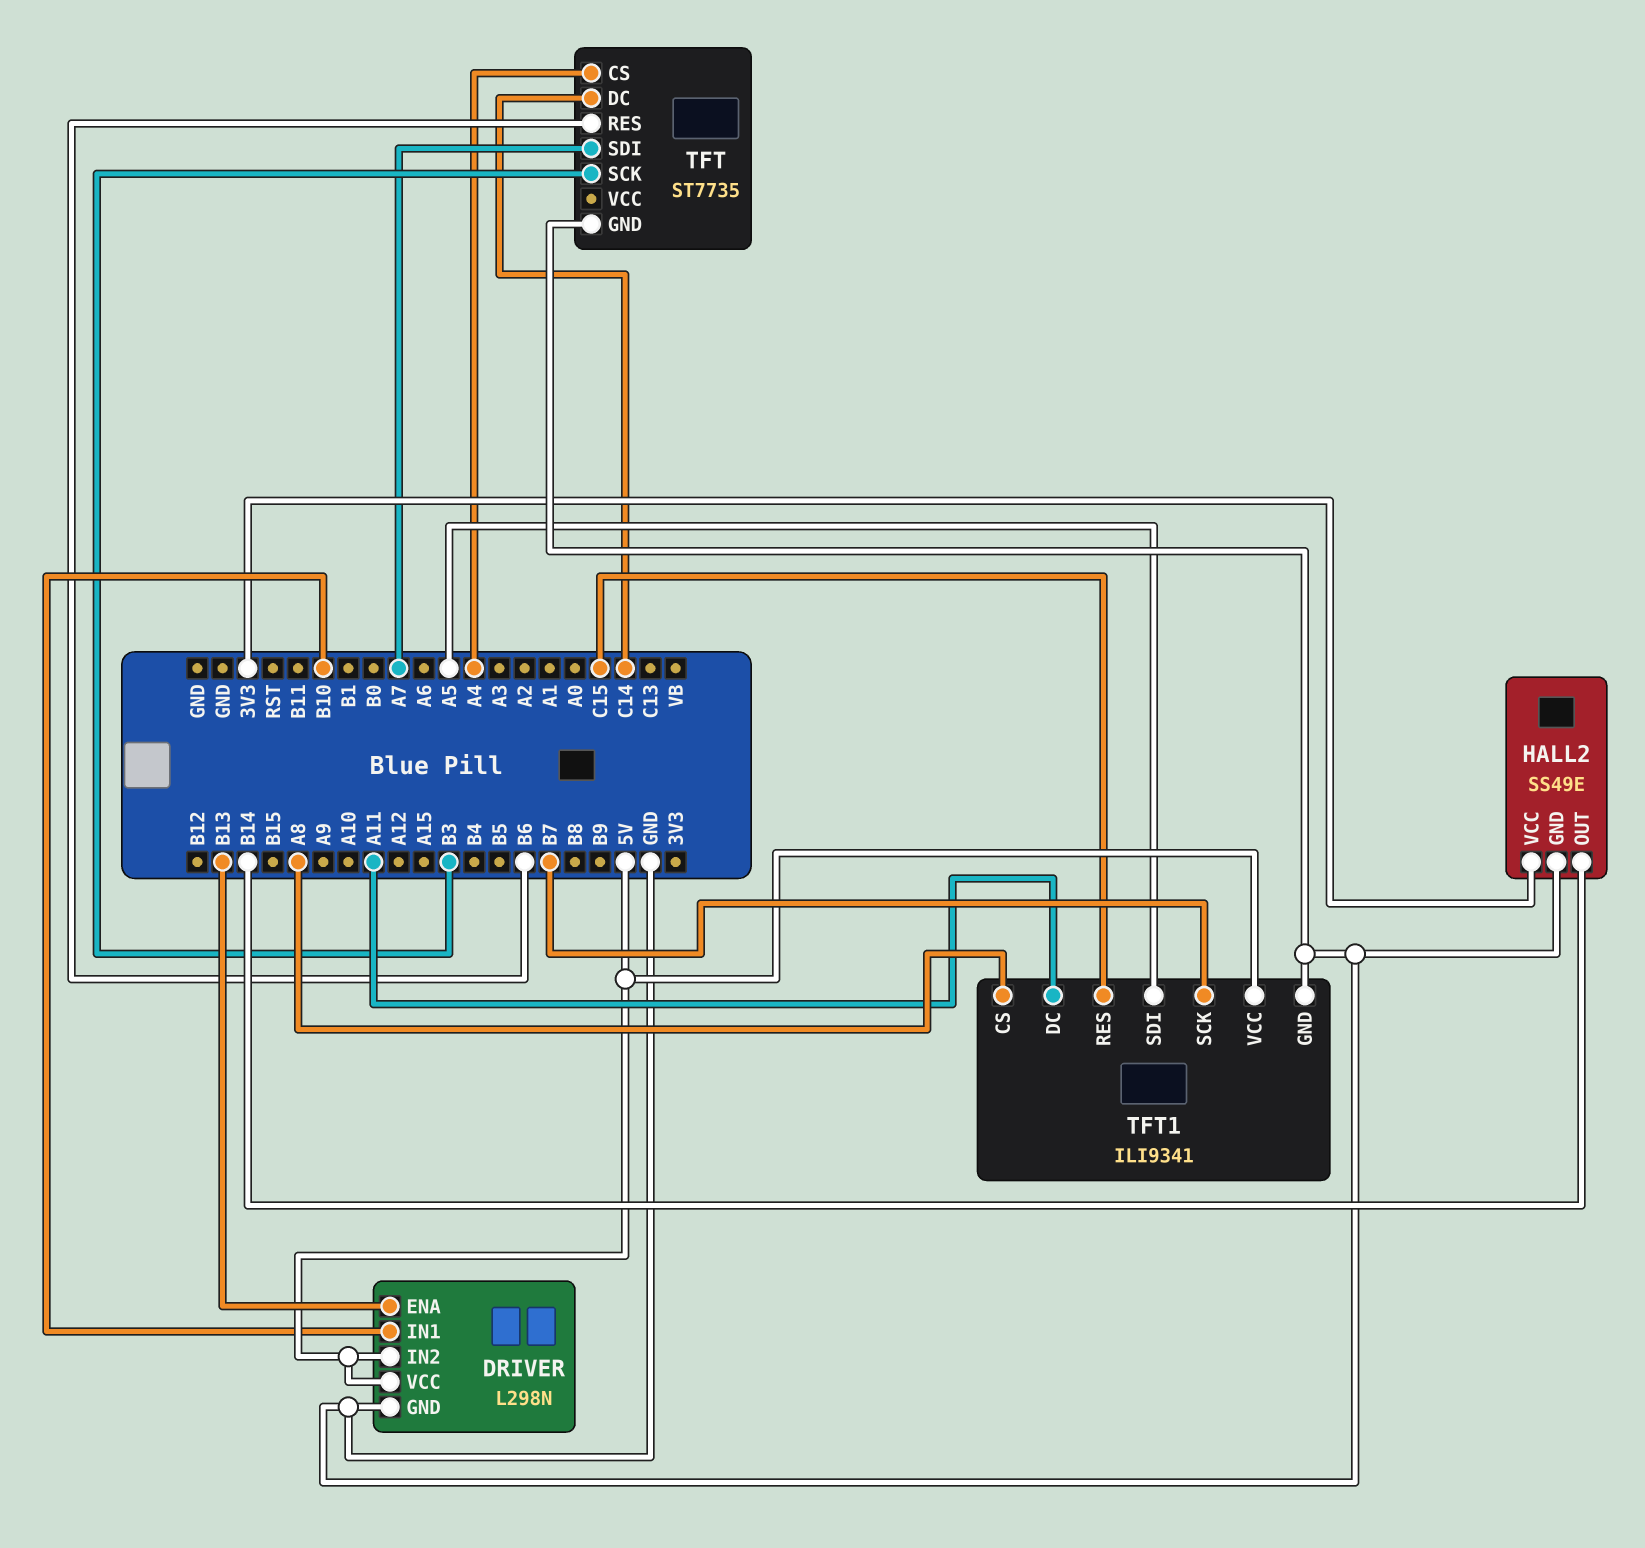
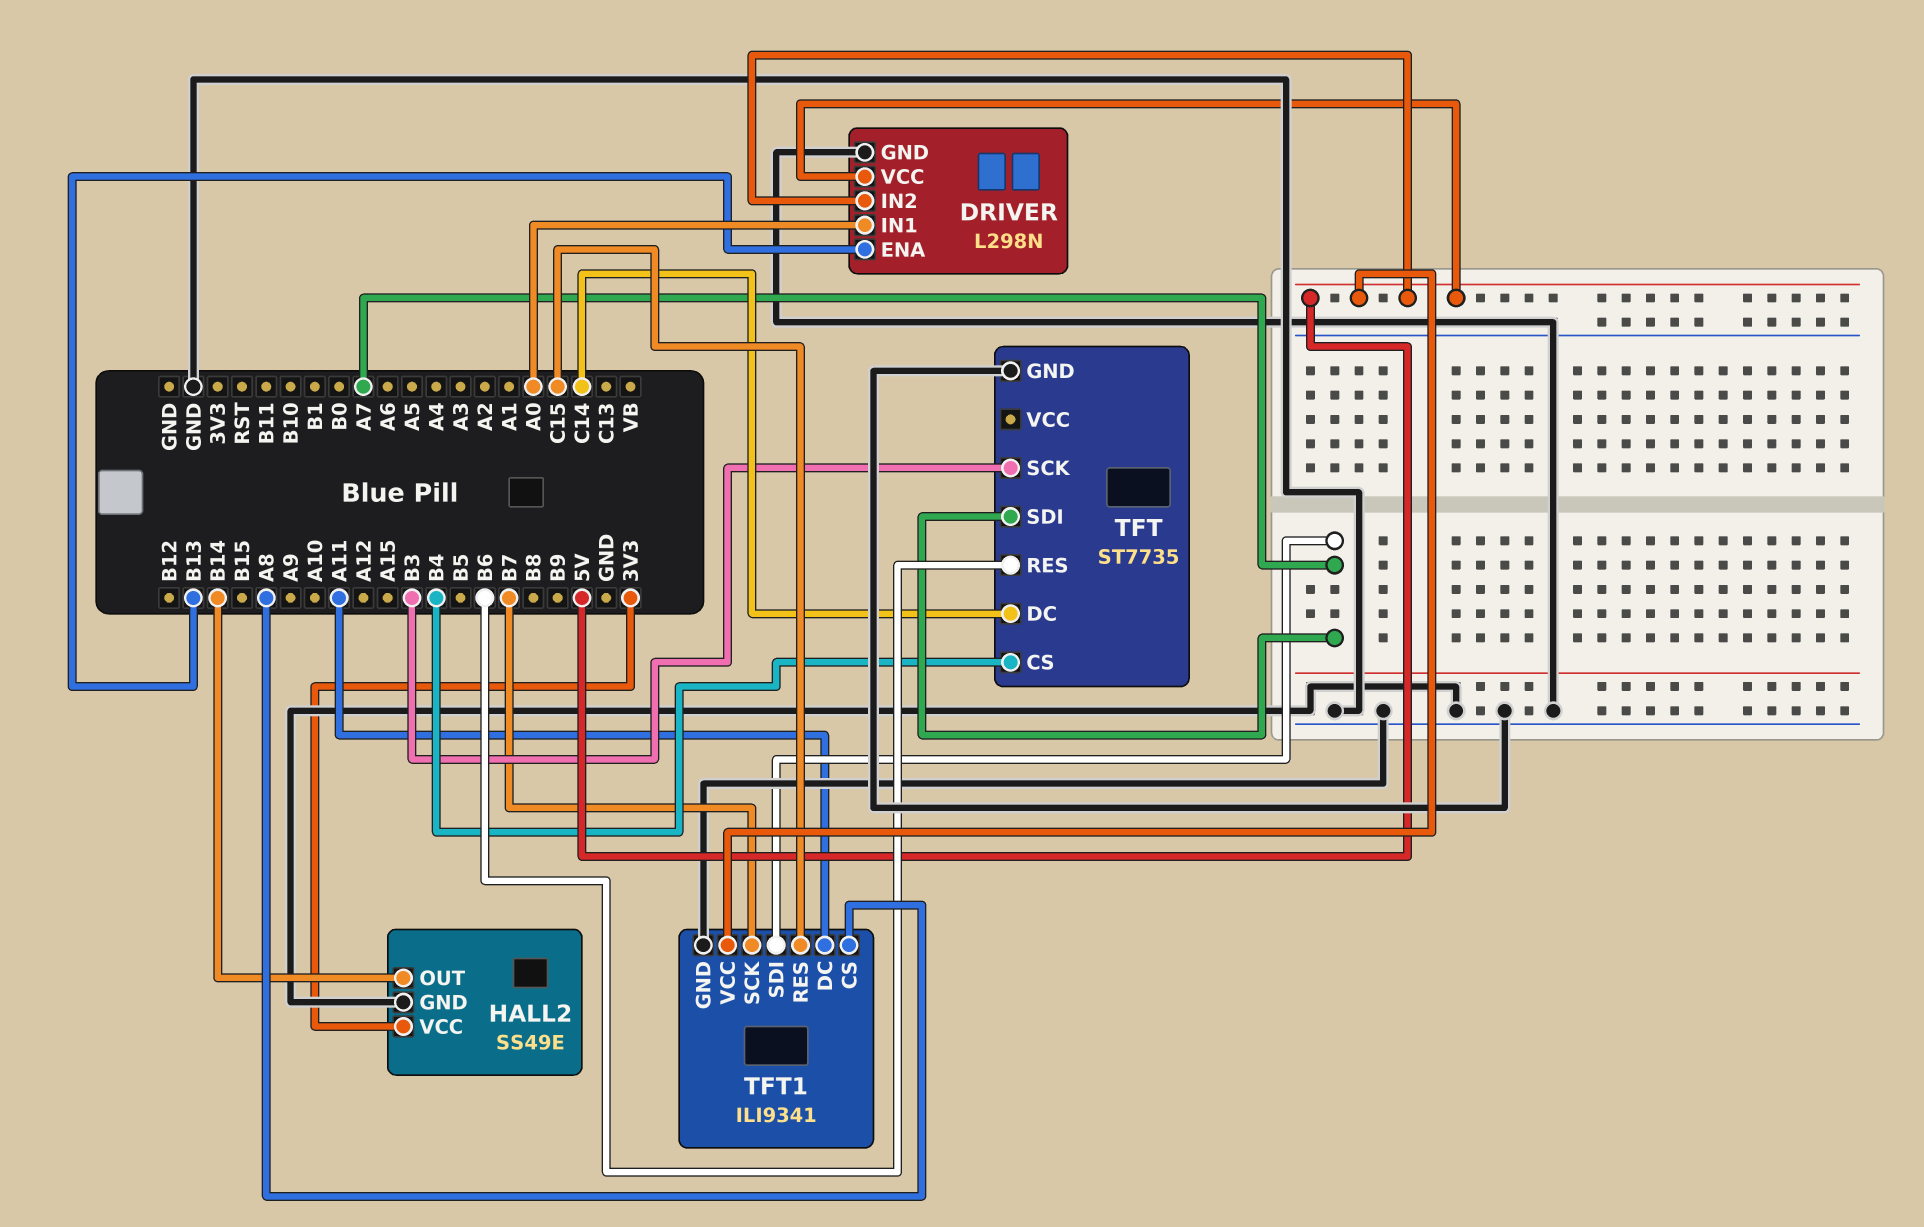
DRIVER pin IN1: B10 -> A0
TFT pin CS: A4 -> B4
TFT1 pin SDI: A5 -> A7

